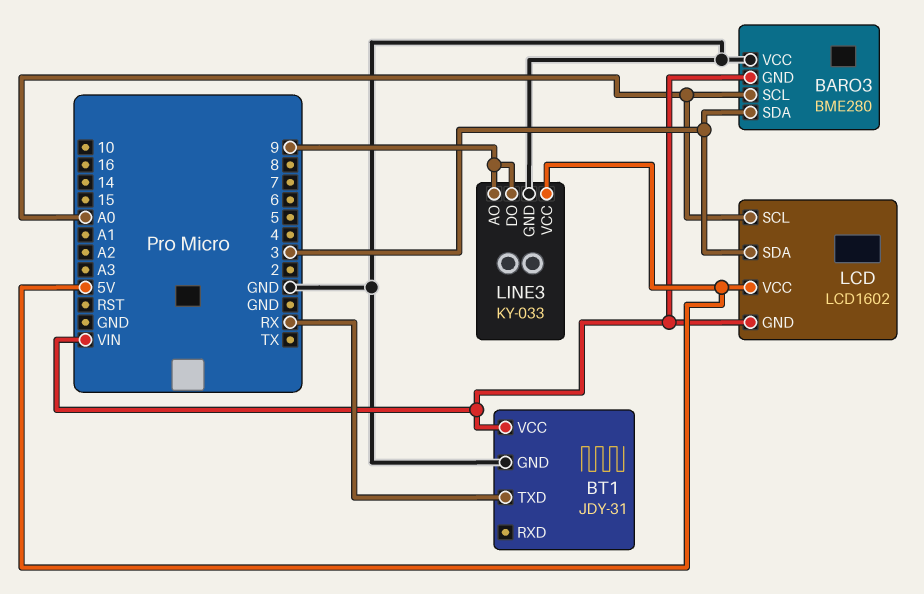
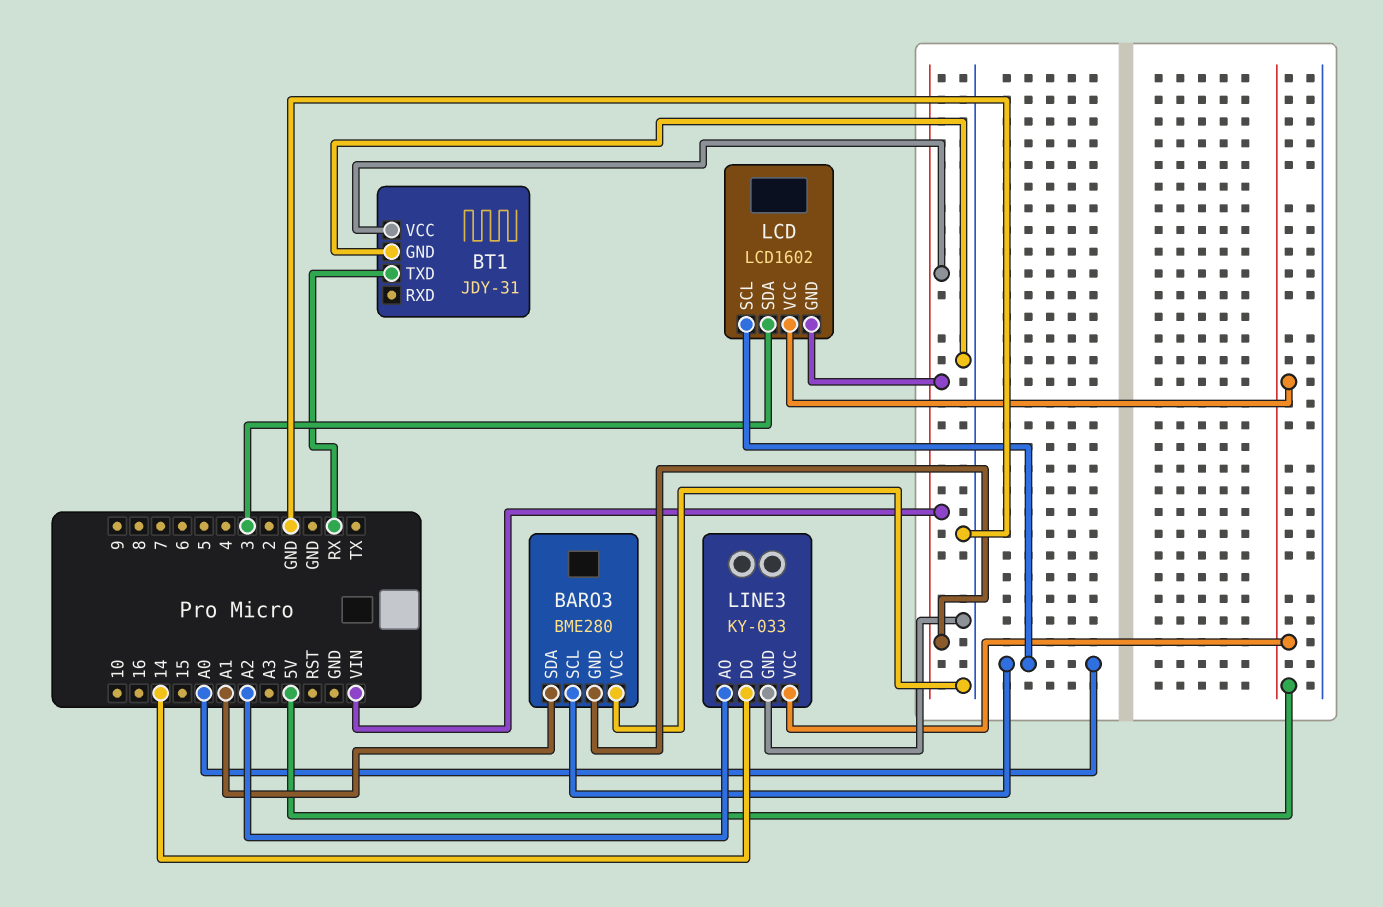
BARO3 pin SDA: 3 -> A1
LINE3 pin AO: 9 -> A2
LINE3 pin DO: 9 -> 14

